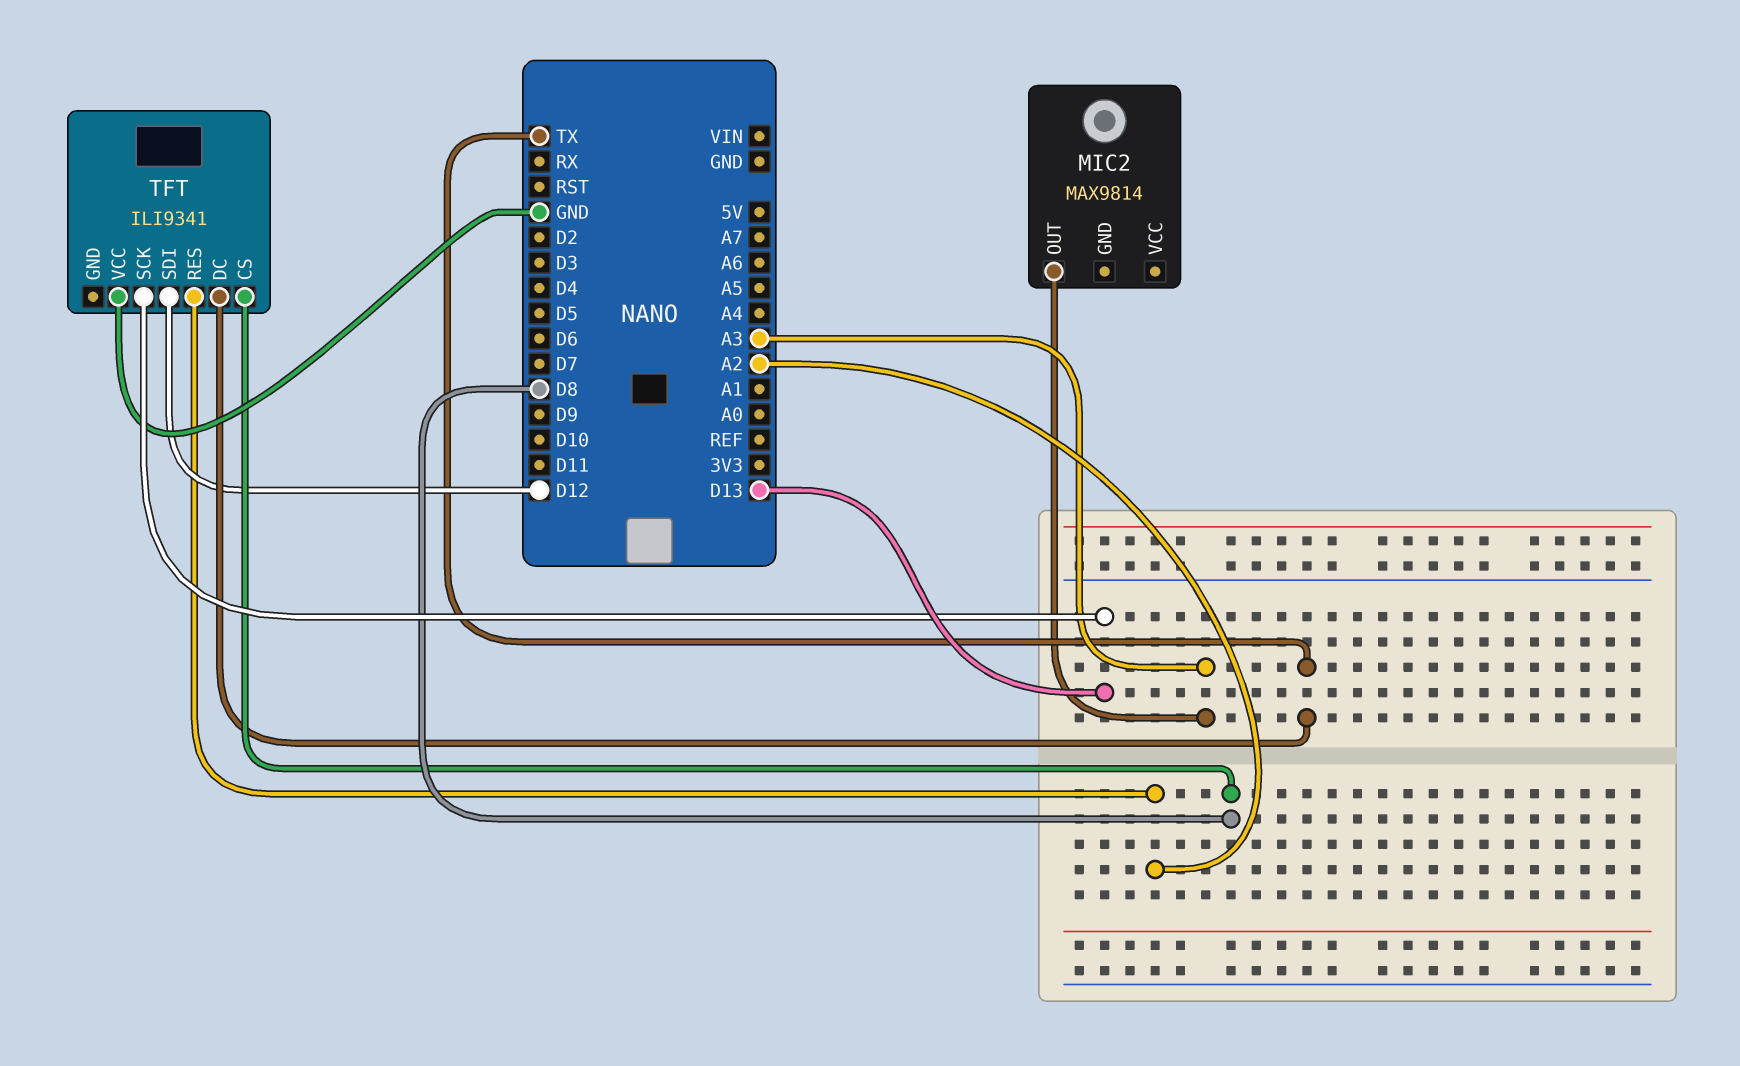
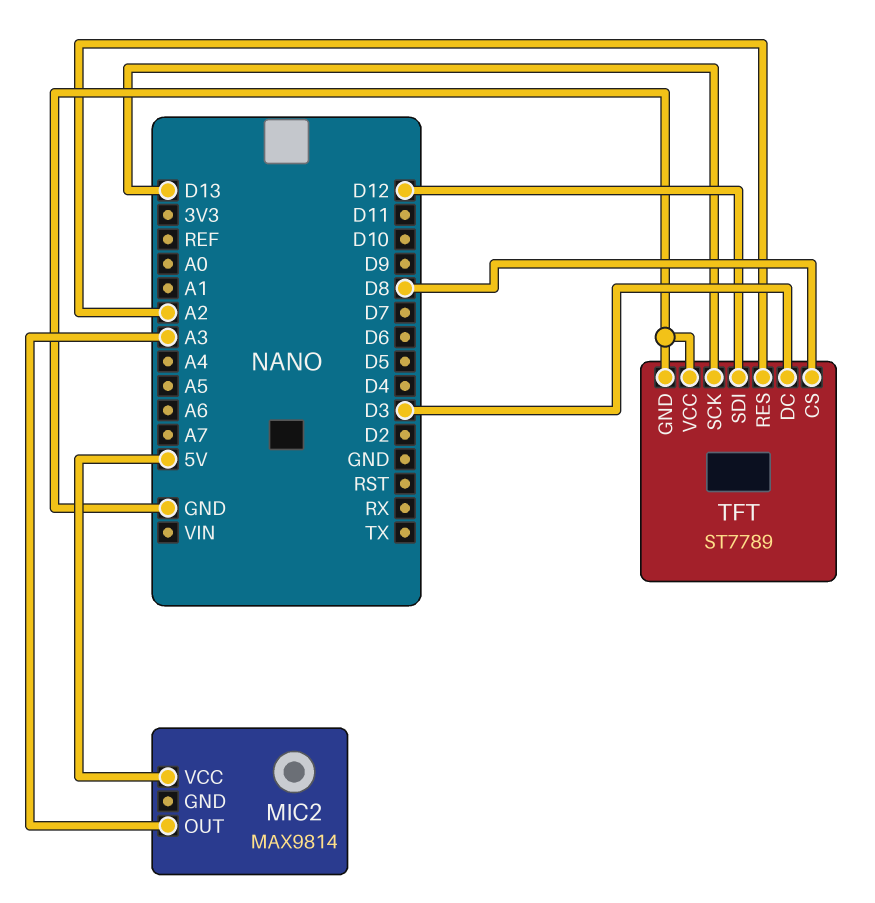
MIC2 pin VCC: none -> 5V
TFT: ILI9341 -> ST7789
TFT pin DC: TX -> D3
TFT pin GND: none -> GND

